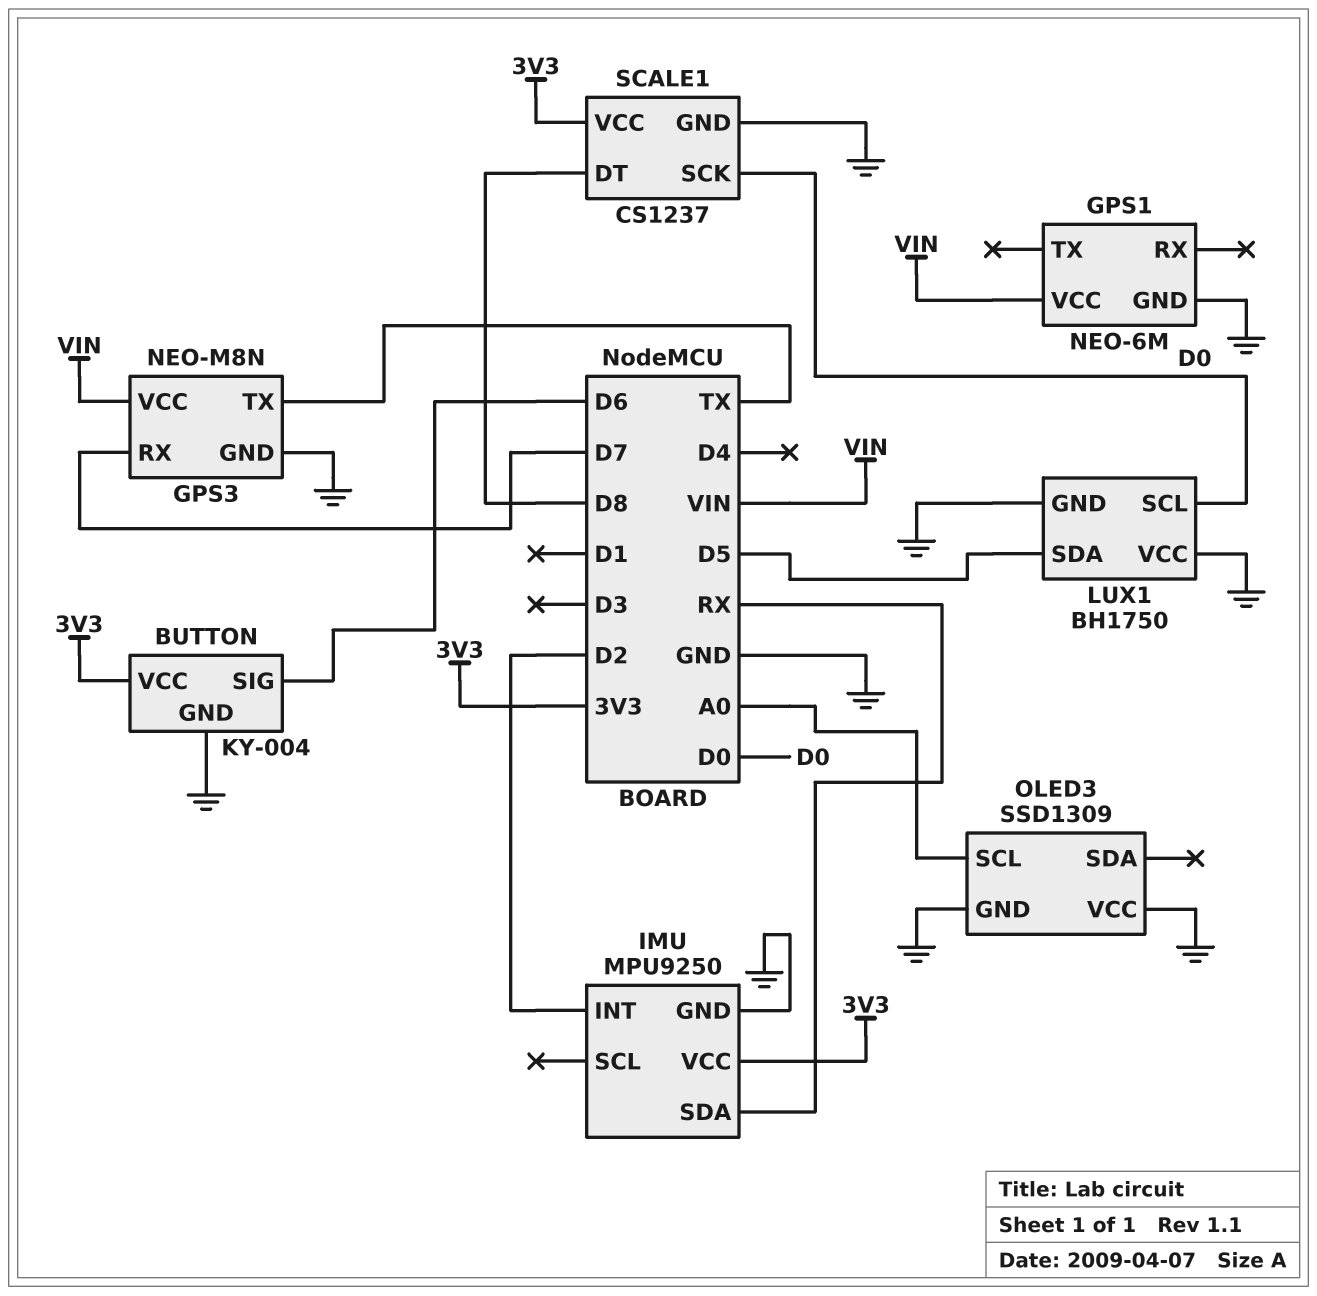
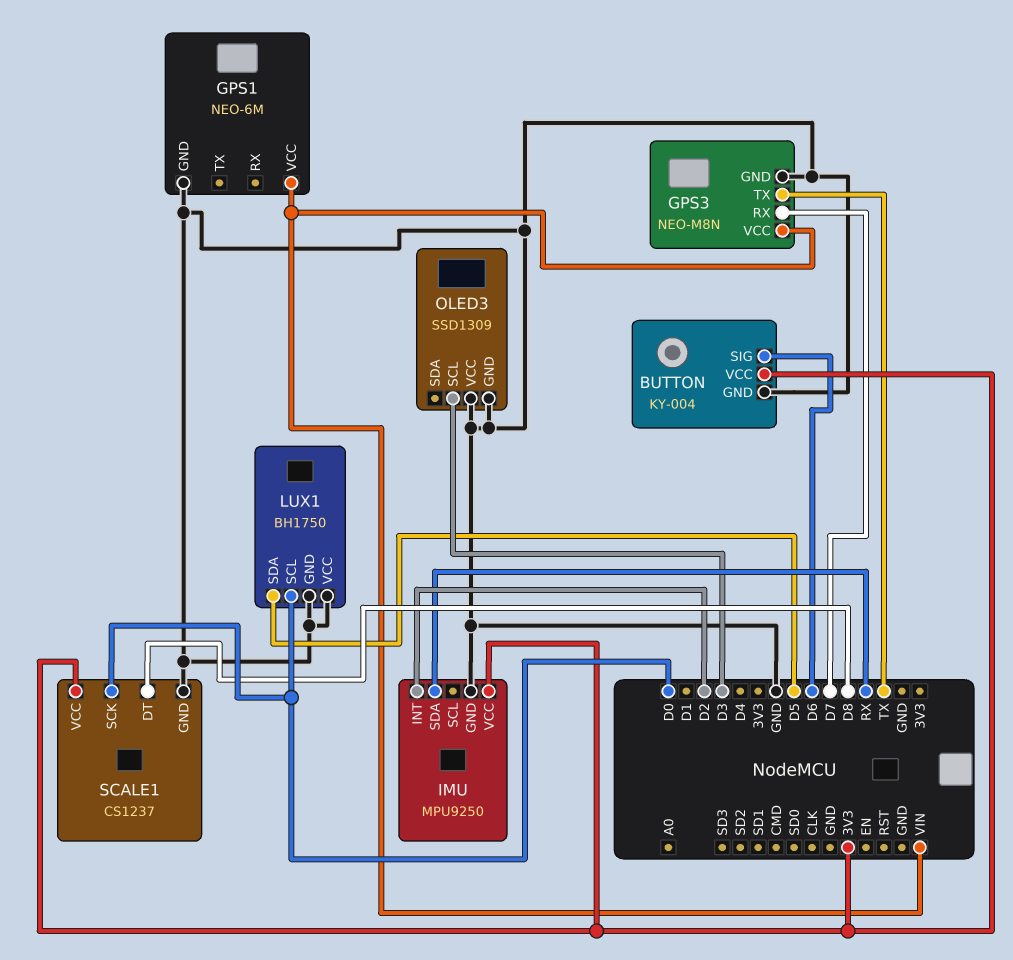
OLED3 pin SCL: A0 -> D3

